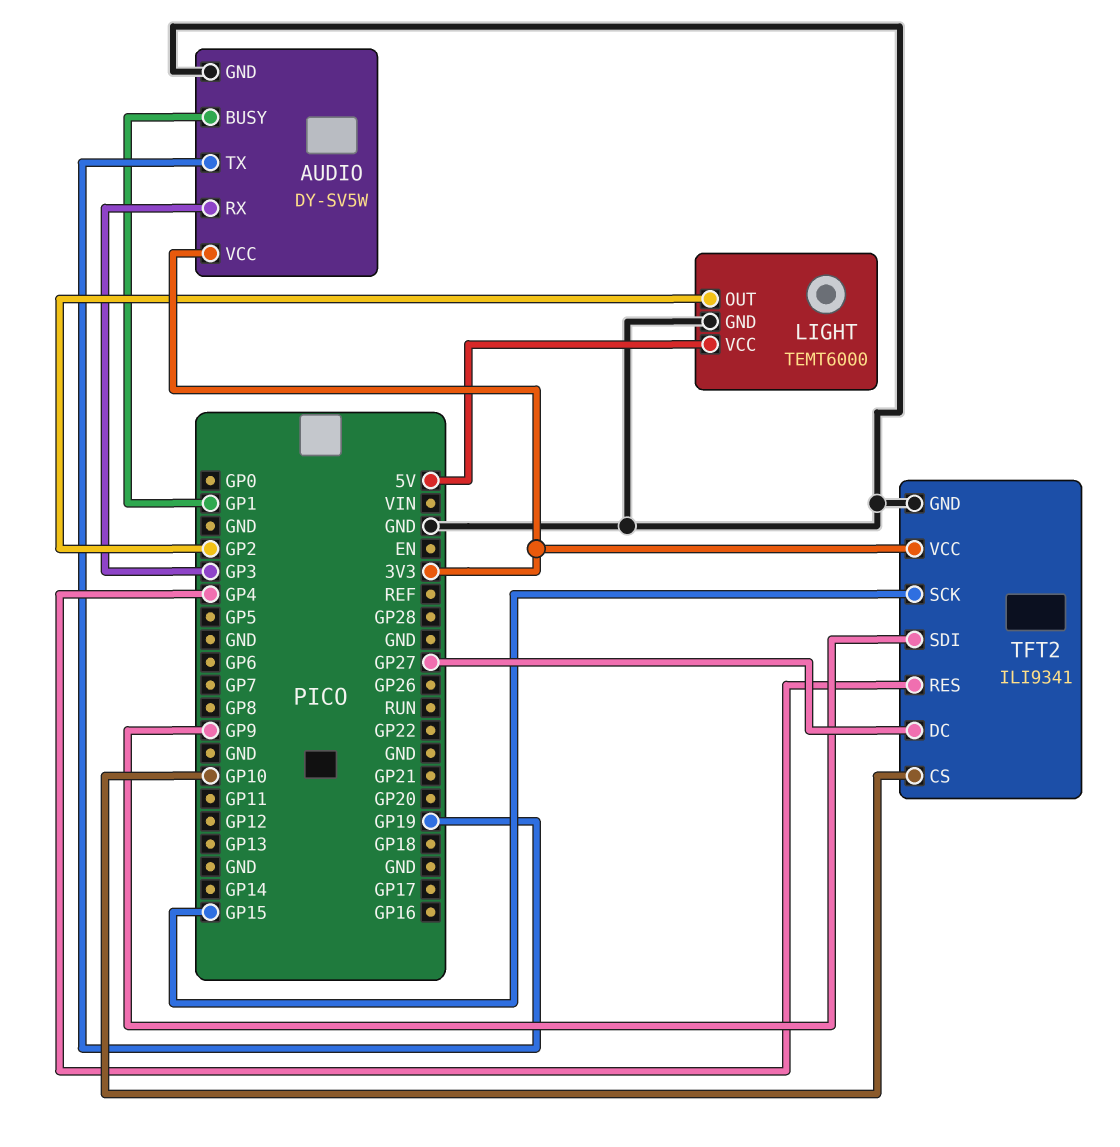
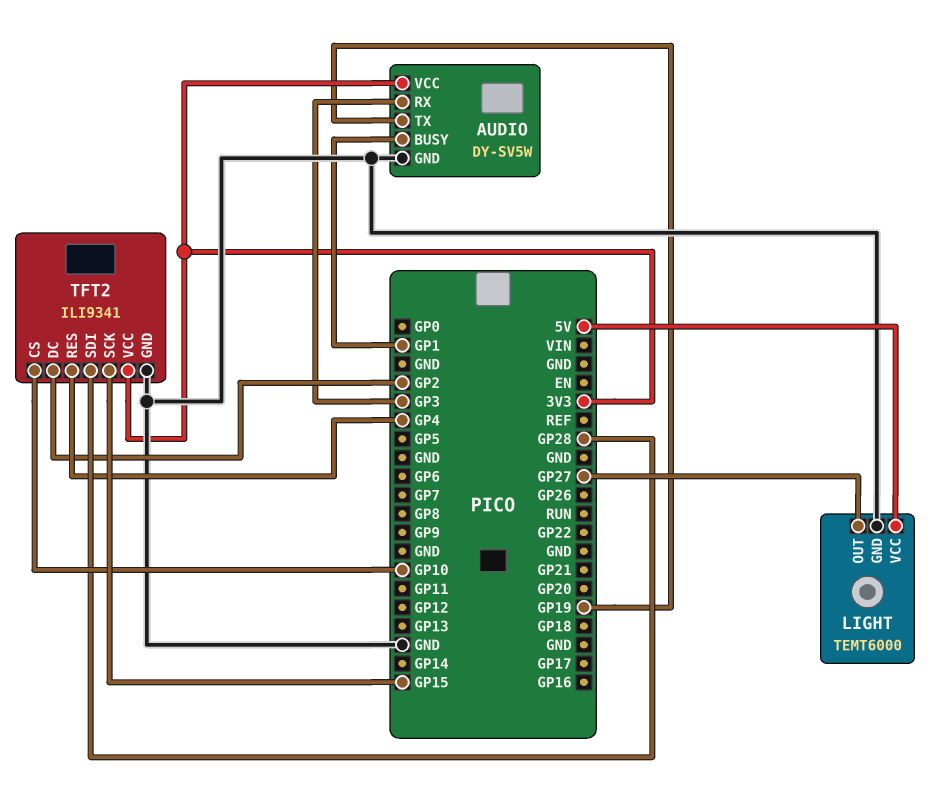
LIGHT pin OUT: GP2 -> GP27
TFT2 pin DC: GP27 -> GP2
TFT2 pin SDI: GP9 -> GP28

